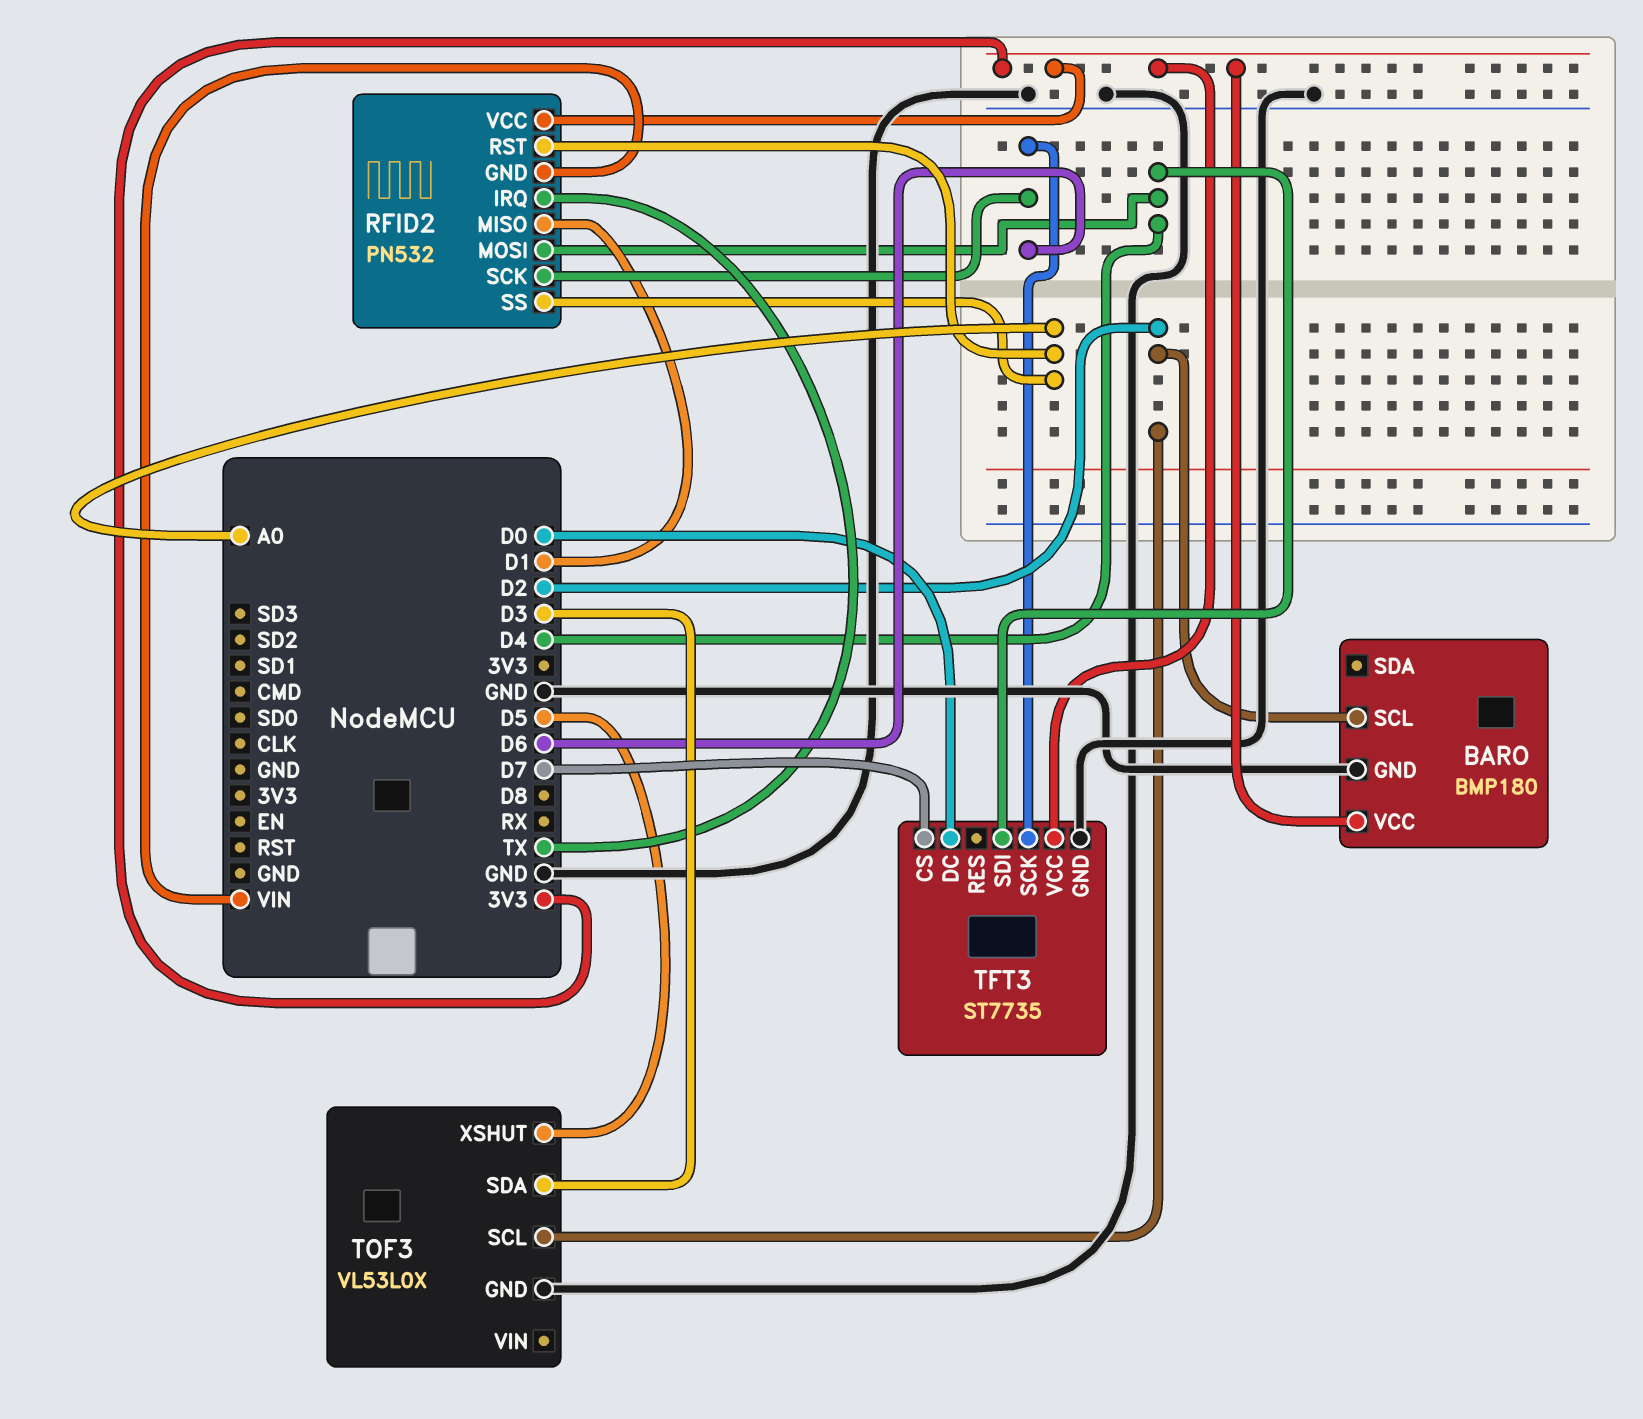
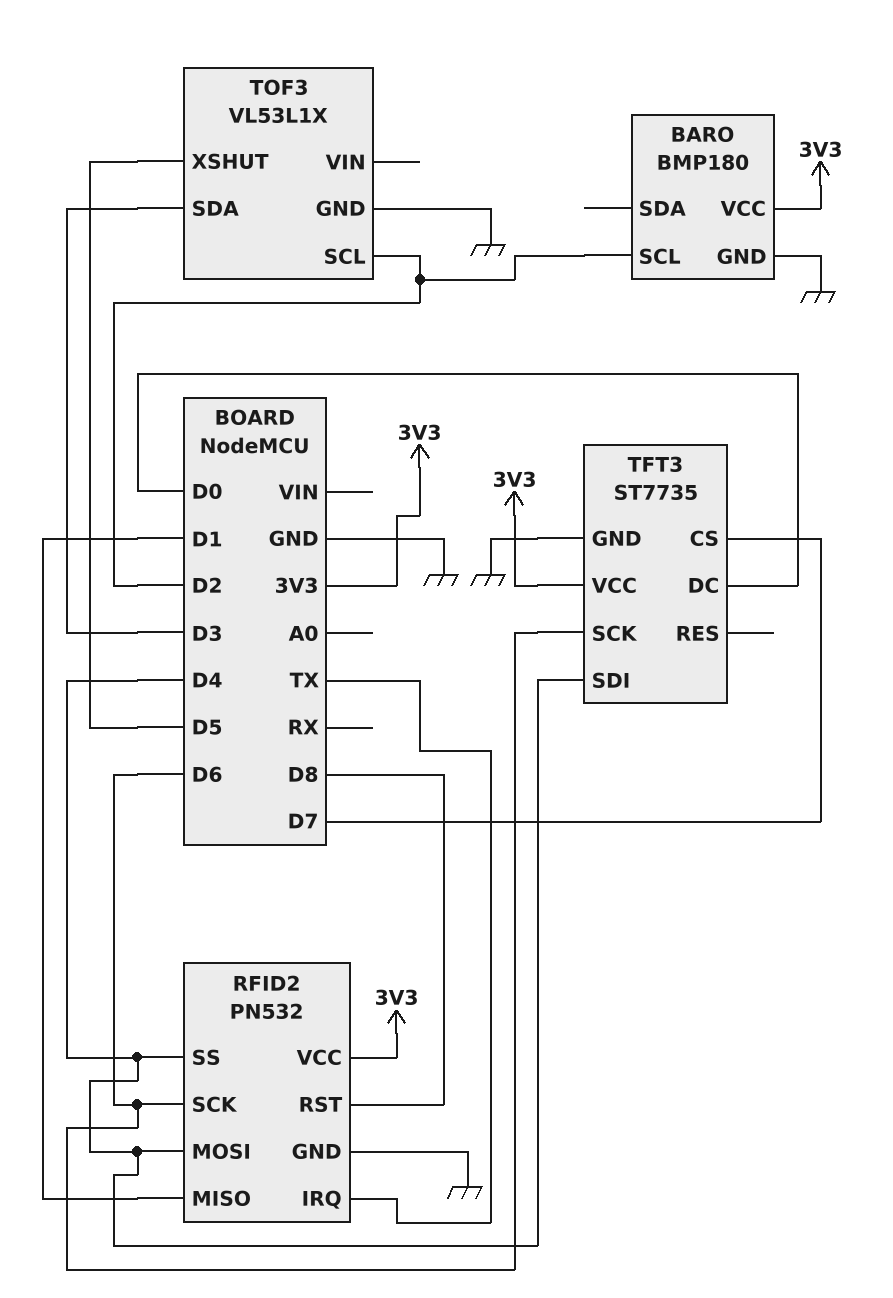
RFID2 pin GND: VIN -> GND
RFID2 pin RST: A0 -> D8
RFID2 pin SS: A0 -> D4
TOF3: VL53L0X -> VL53L1X

